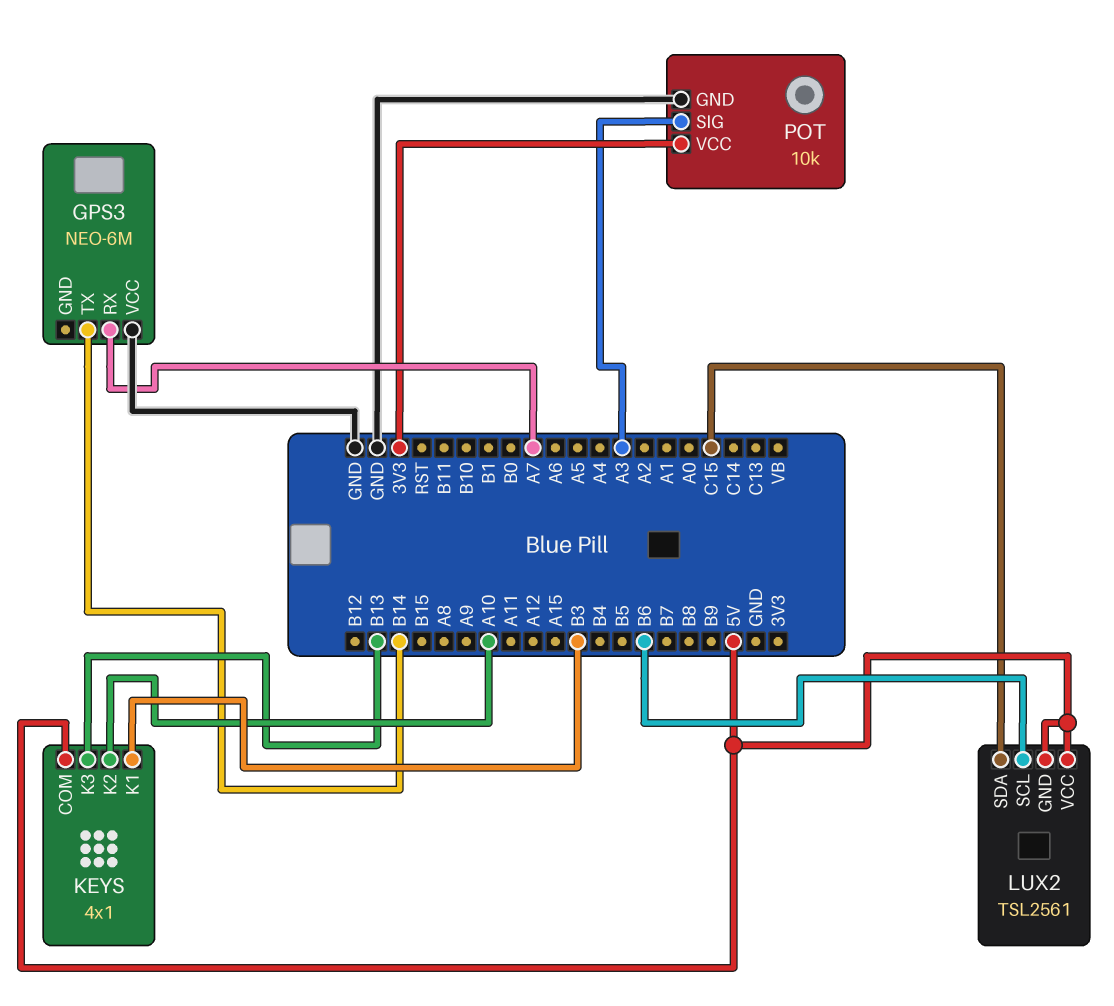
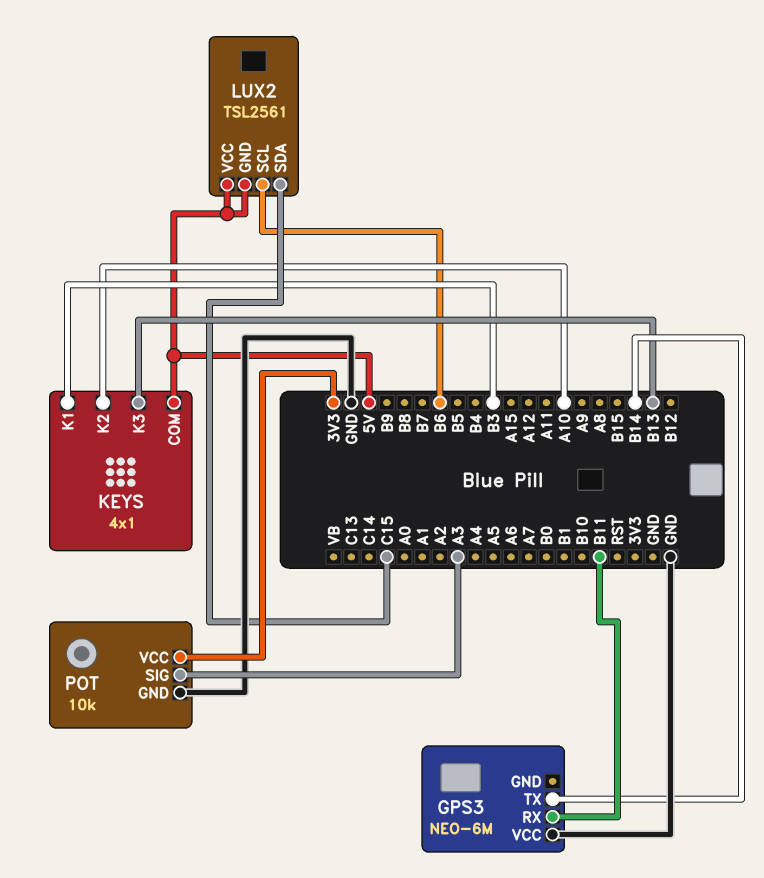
GPS3 pin RX: A7 -> B11

